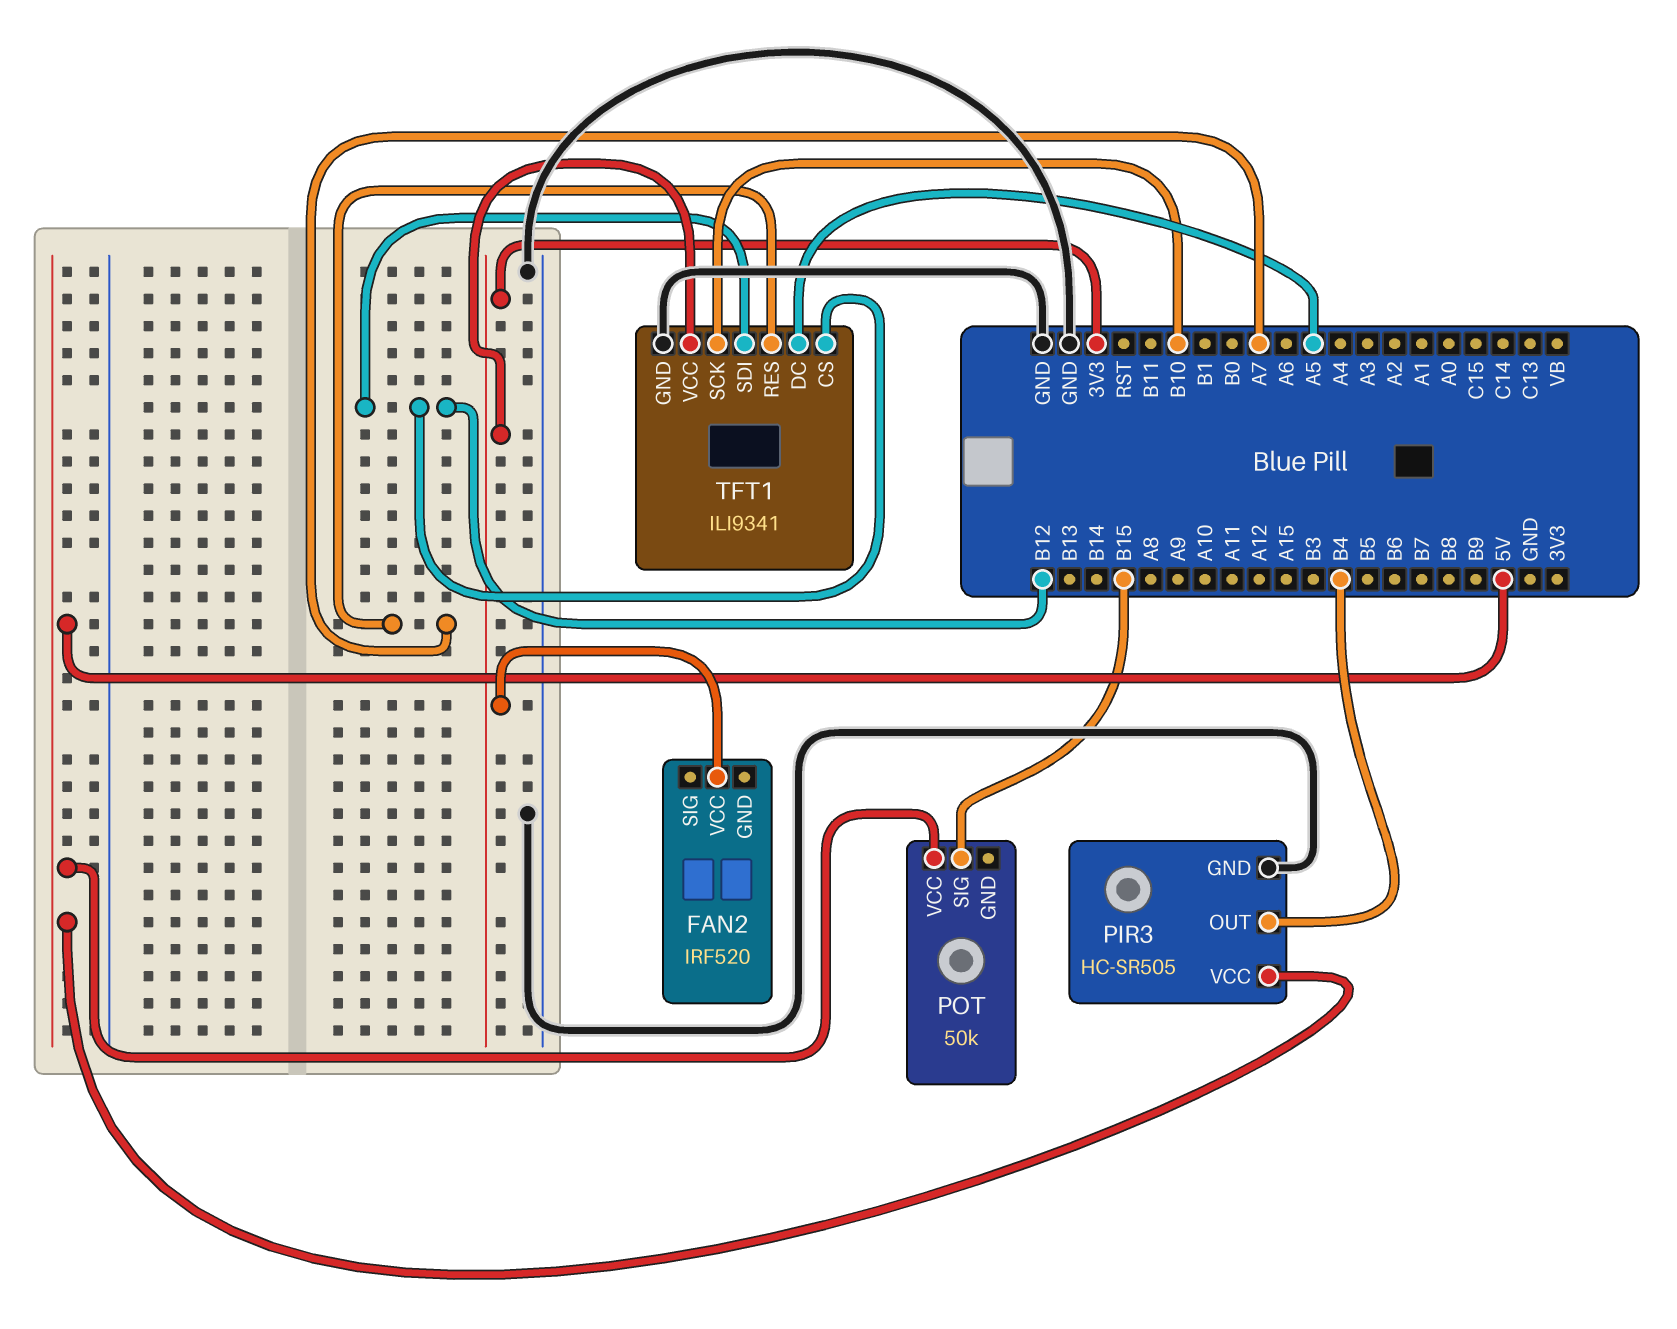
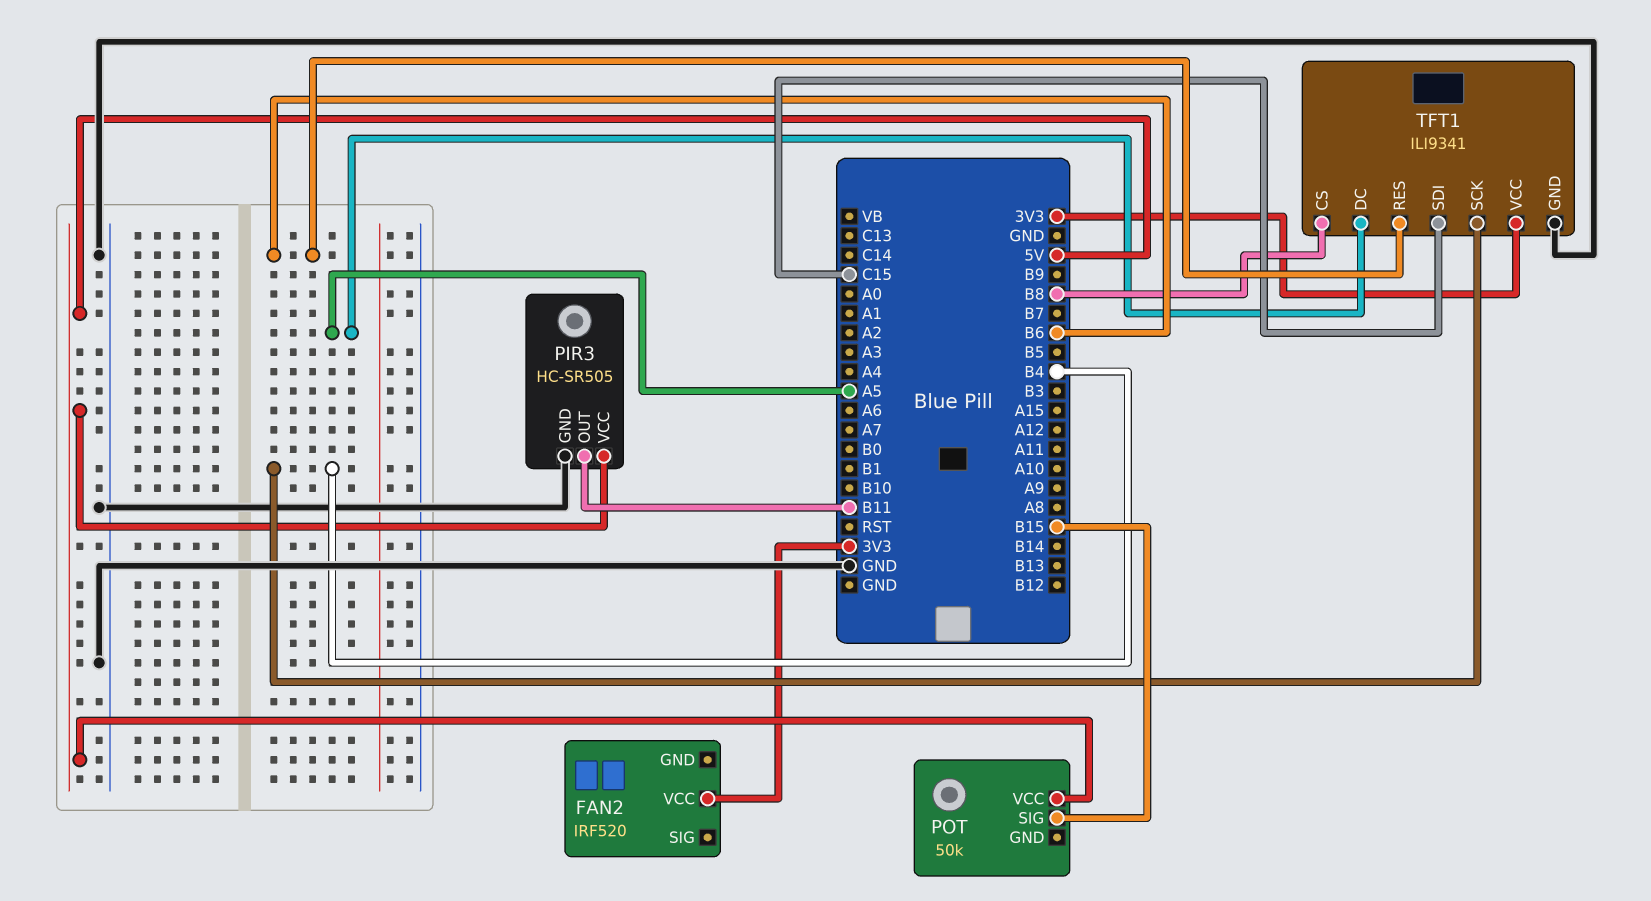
PIR3 pin OUT: B4 -> B11
TFT1 pin CS: B12 -> B8
TFT1 pin RES: A7 -> B6
TFT1 pin SCK: B10 -> B4
TFT1 pin SDI: B12 -> C15

